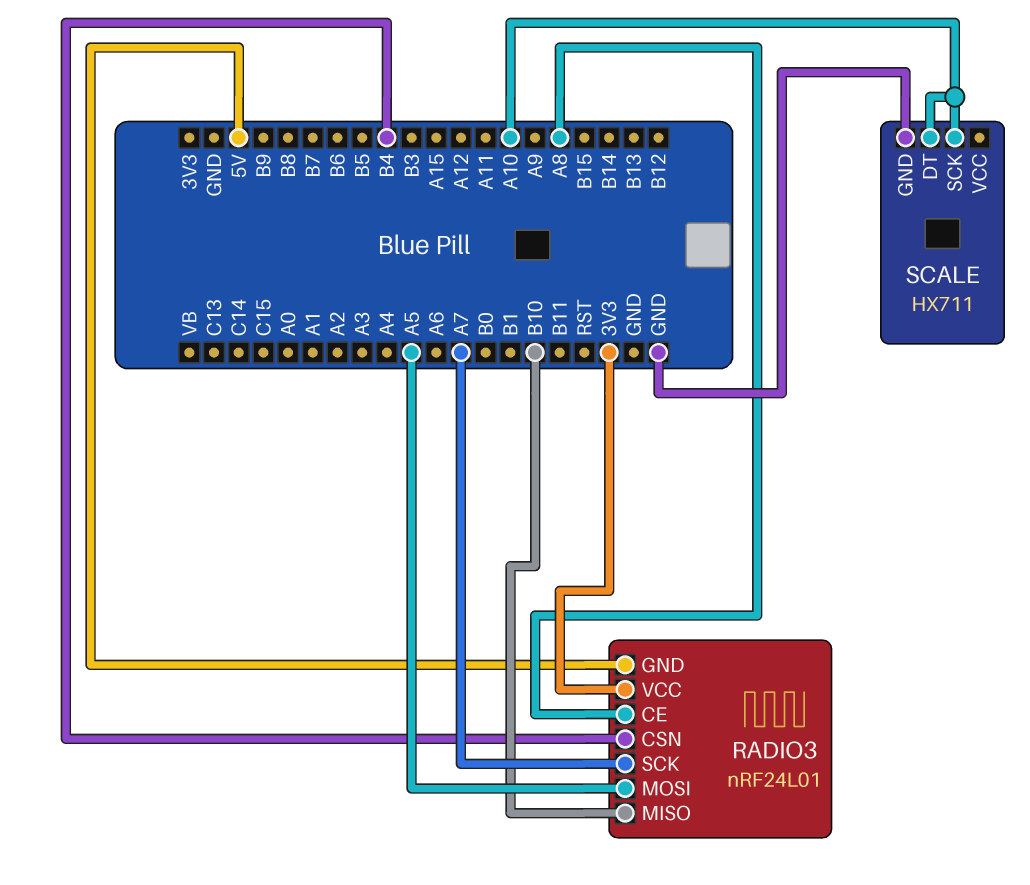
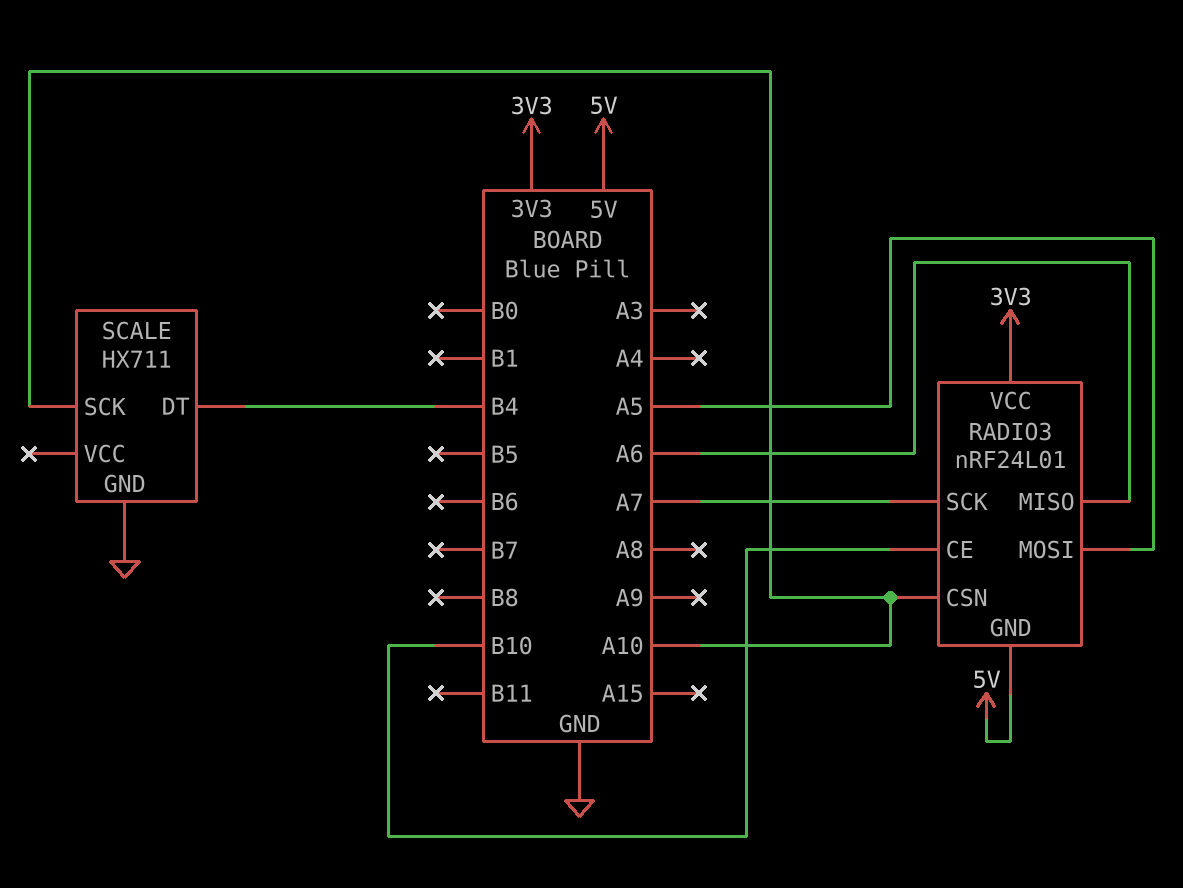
RADIO3 pin CE: A8 -> B10
RADIO3 pin CSN: B4 -> A10
RADIO3 pin MISO: B10 -> A6
SCALE pin DT: A10 -> B4

